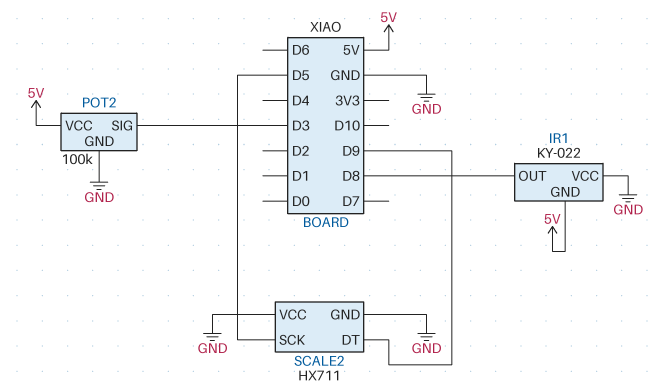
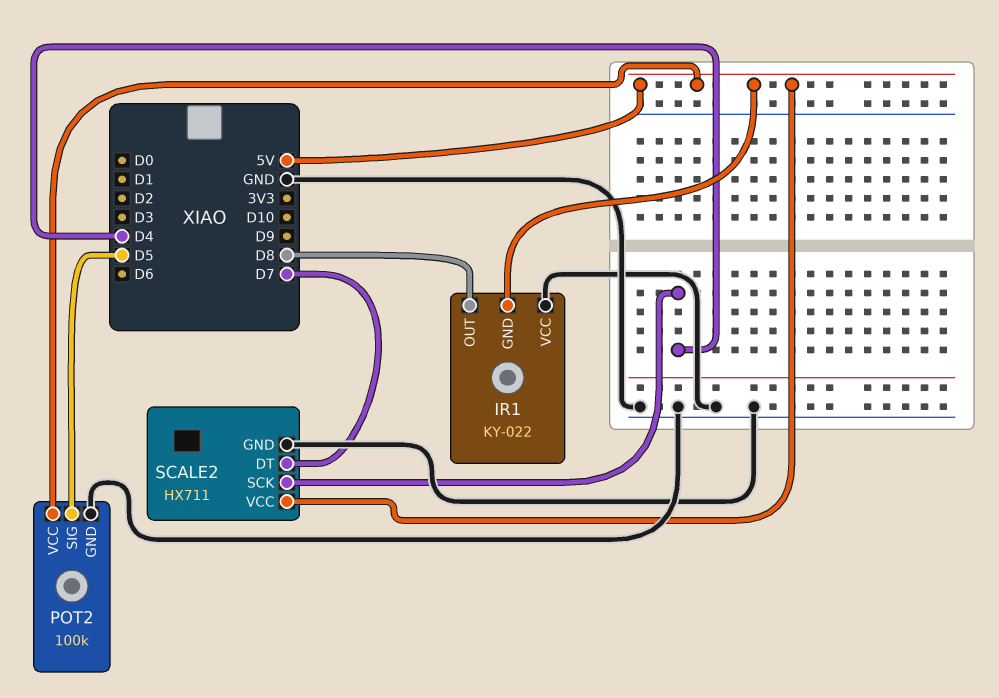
POT2 pin SIG: D3 -> D5
SCALE2 pin DT: D9 -> D7
SCALE2 pin SCK: D5 -> D4
SCALE2 pin VCC: GND -> 5V

